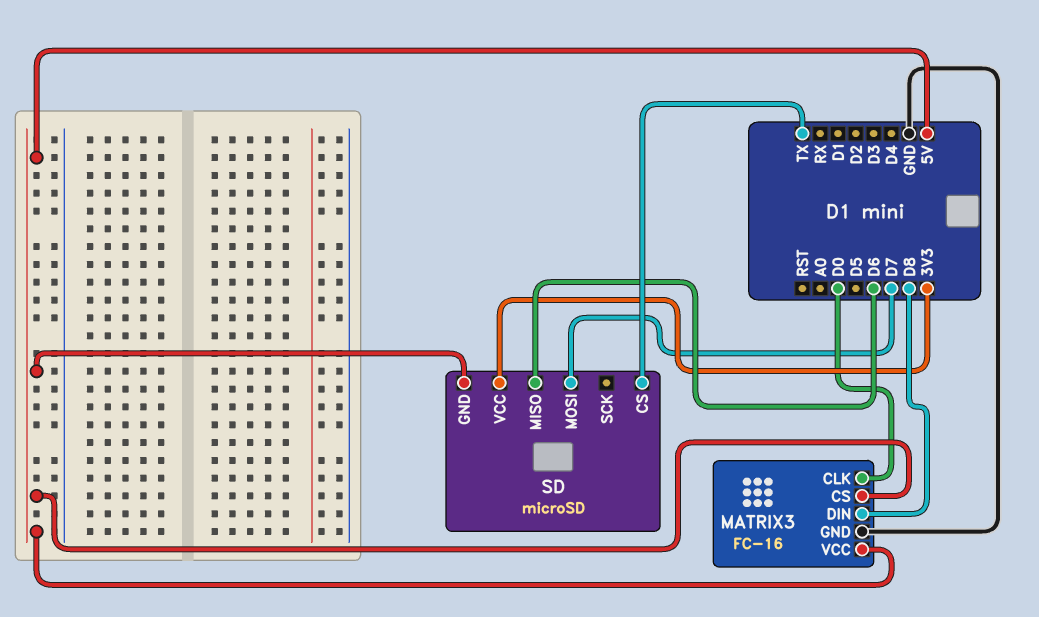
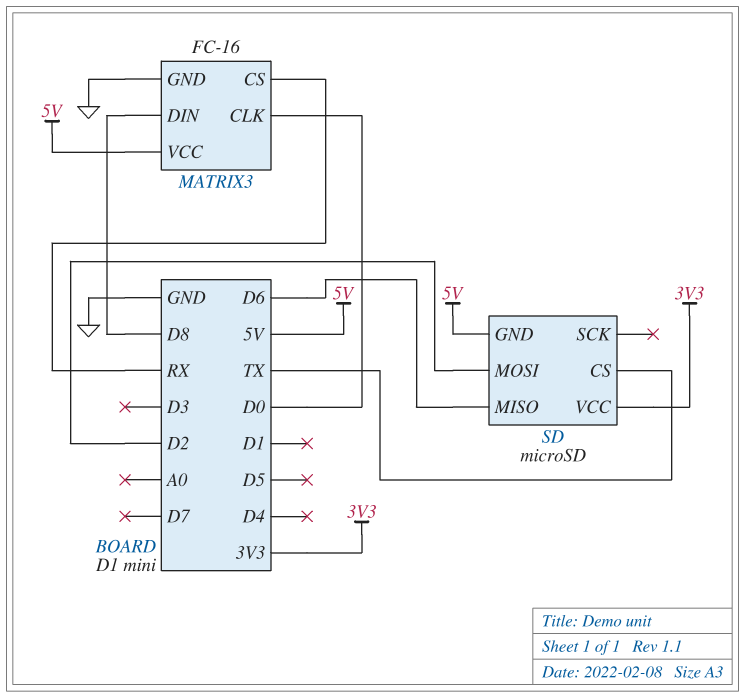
MATRIX3 pin CS: 5V -> RX
SD pin MOSI: D7 -> D2

